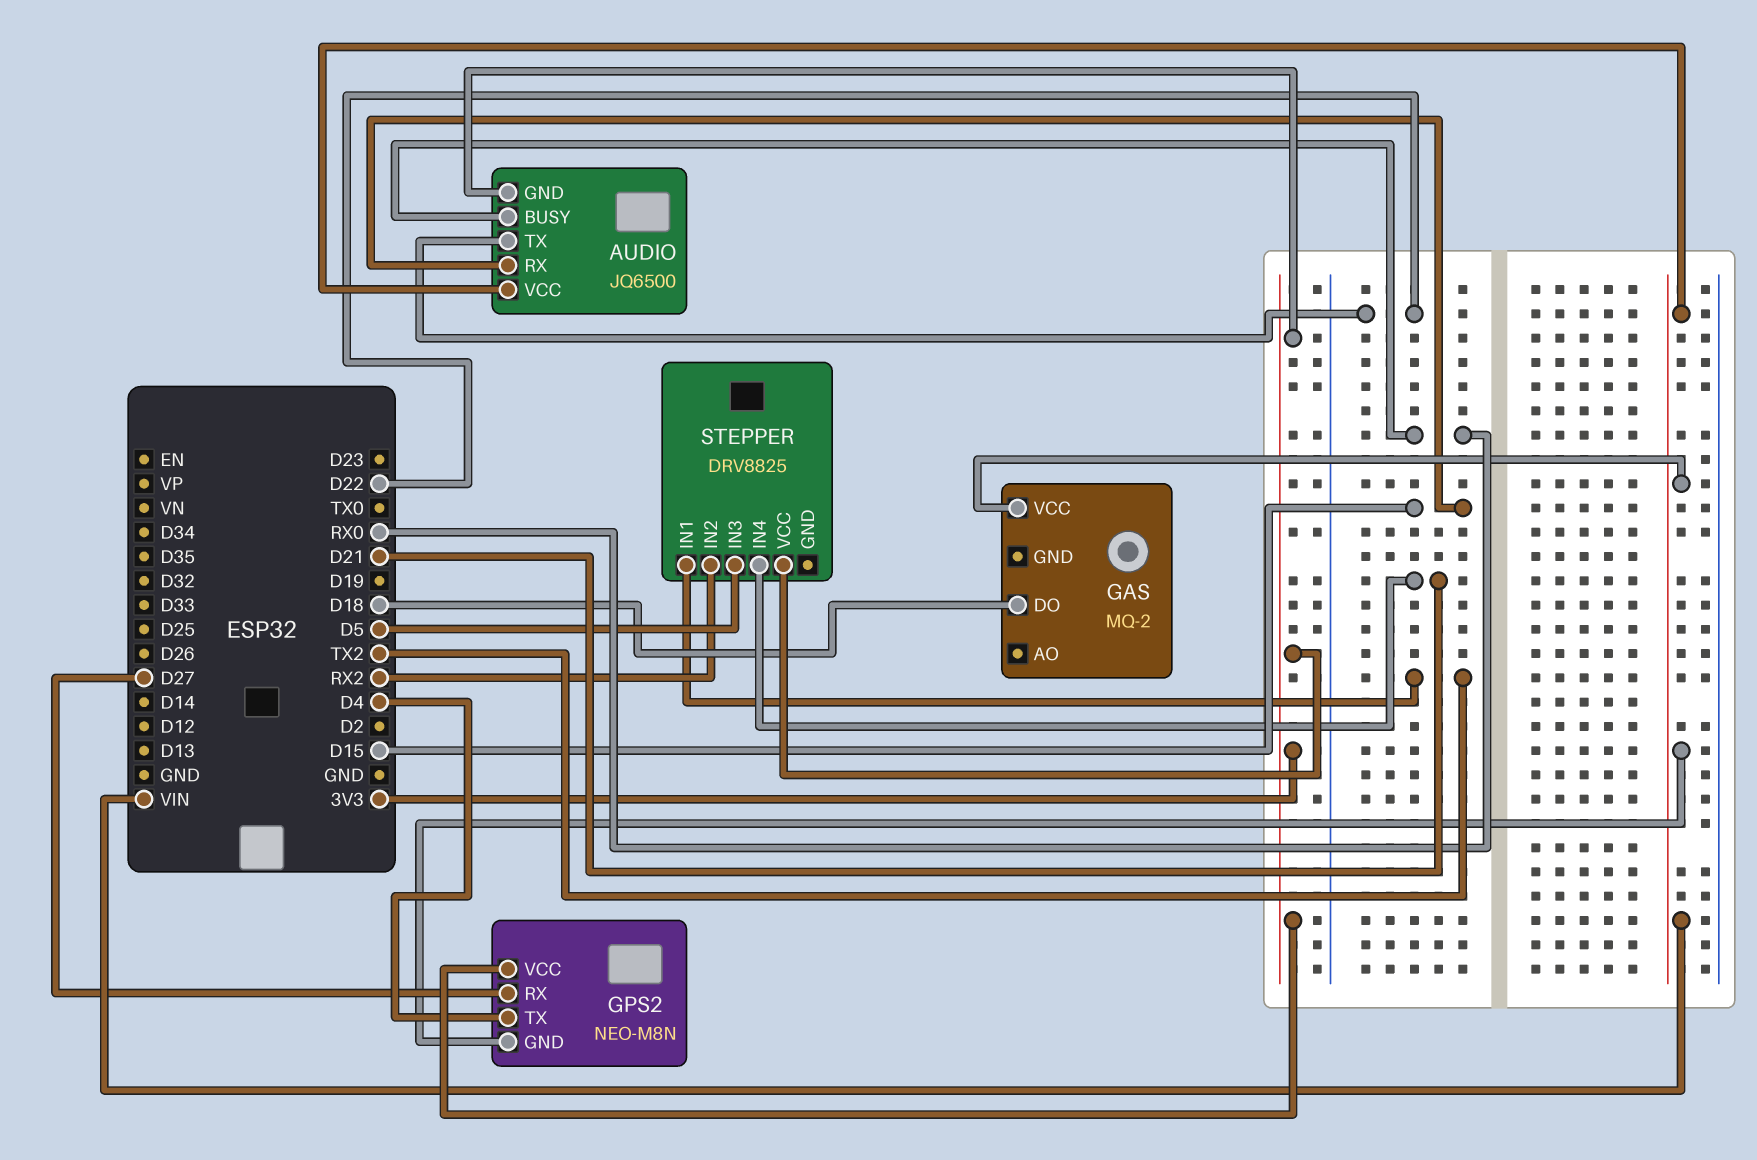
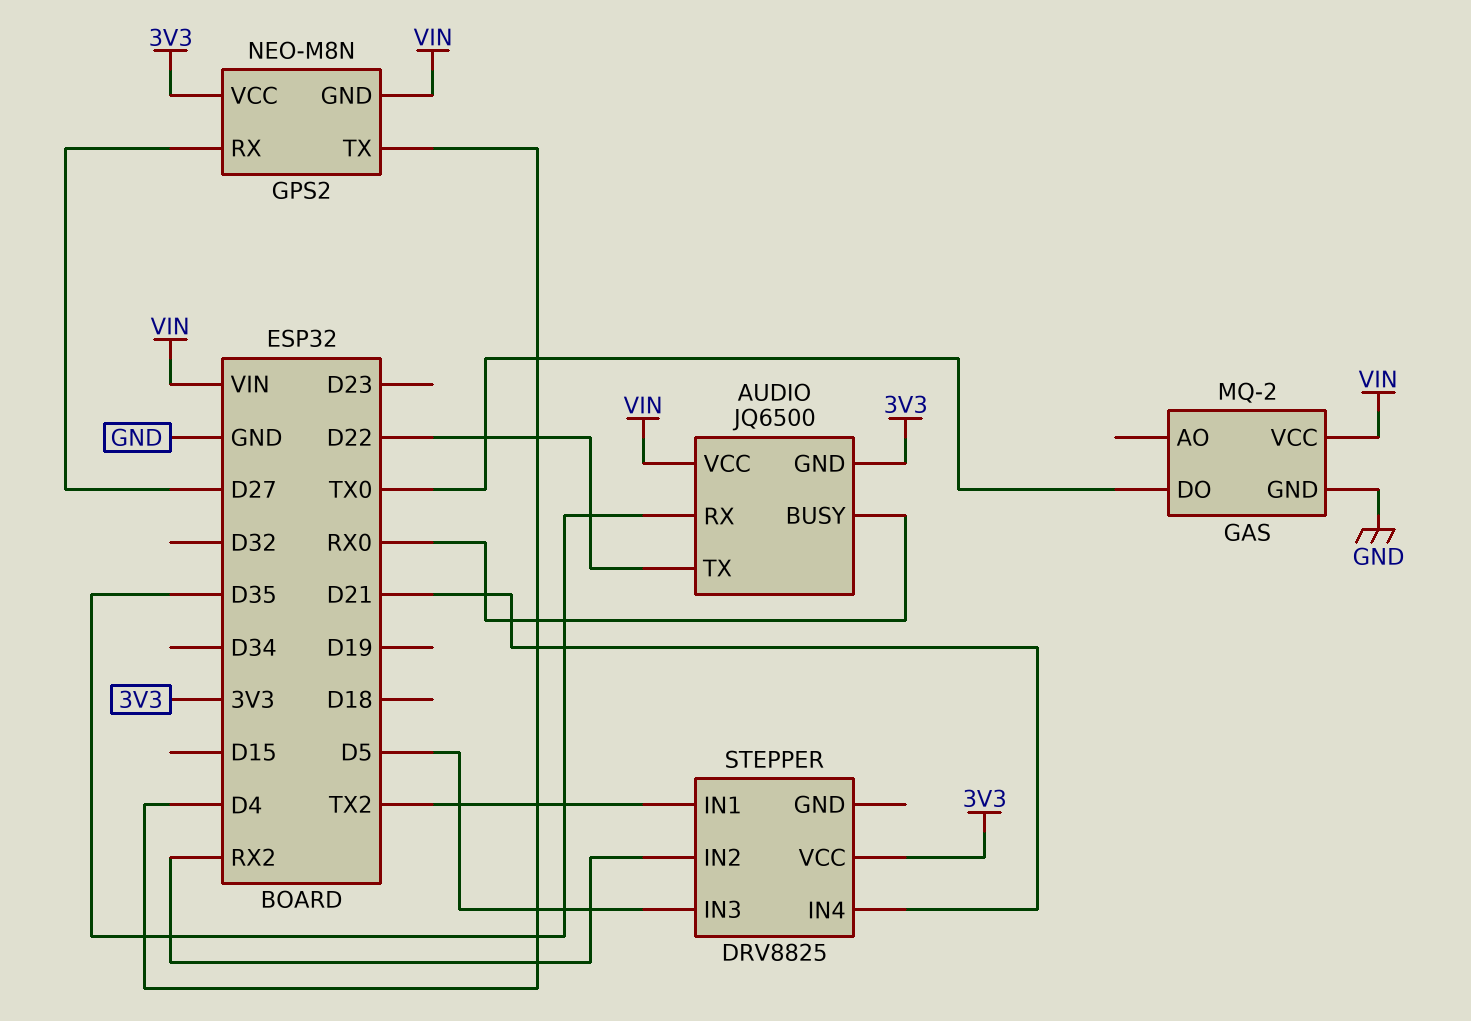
AUDIO pin RX: D15 -> D35
GAS pin DO: D18 -> TX0
GAS pin GND: none -> GND

